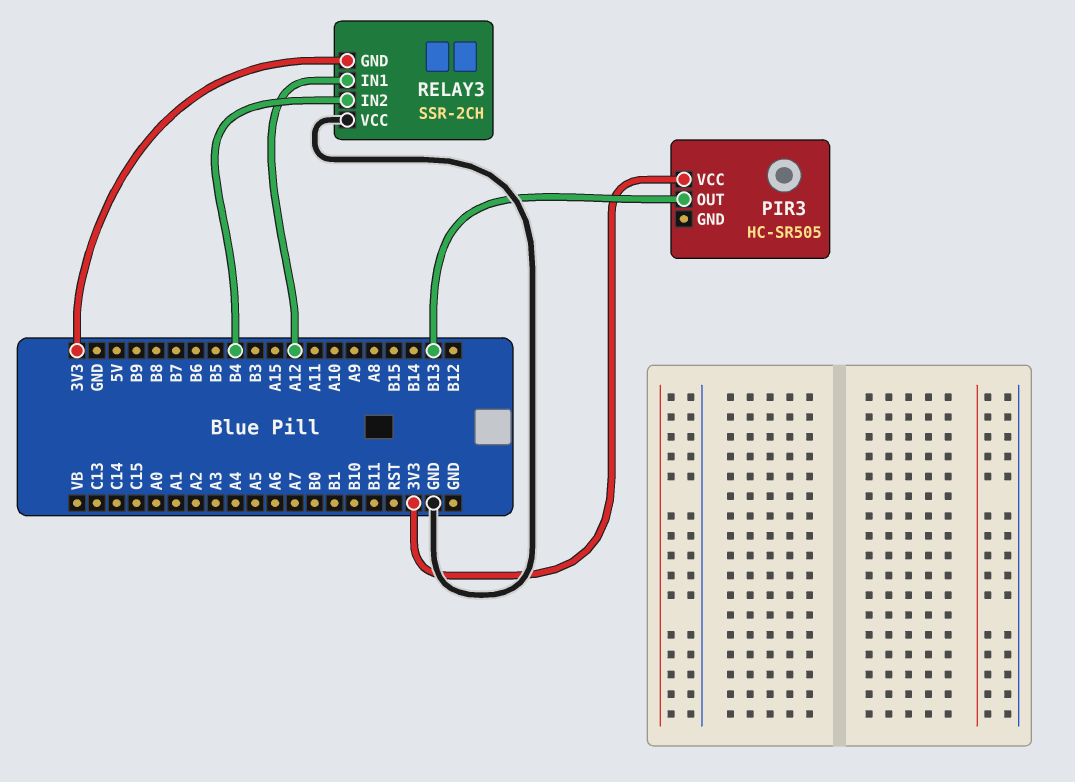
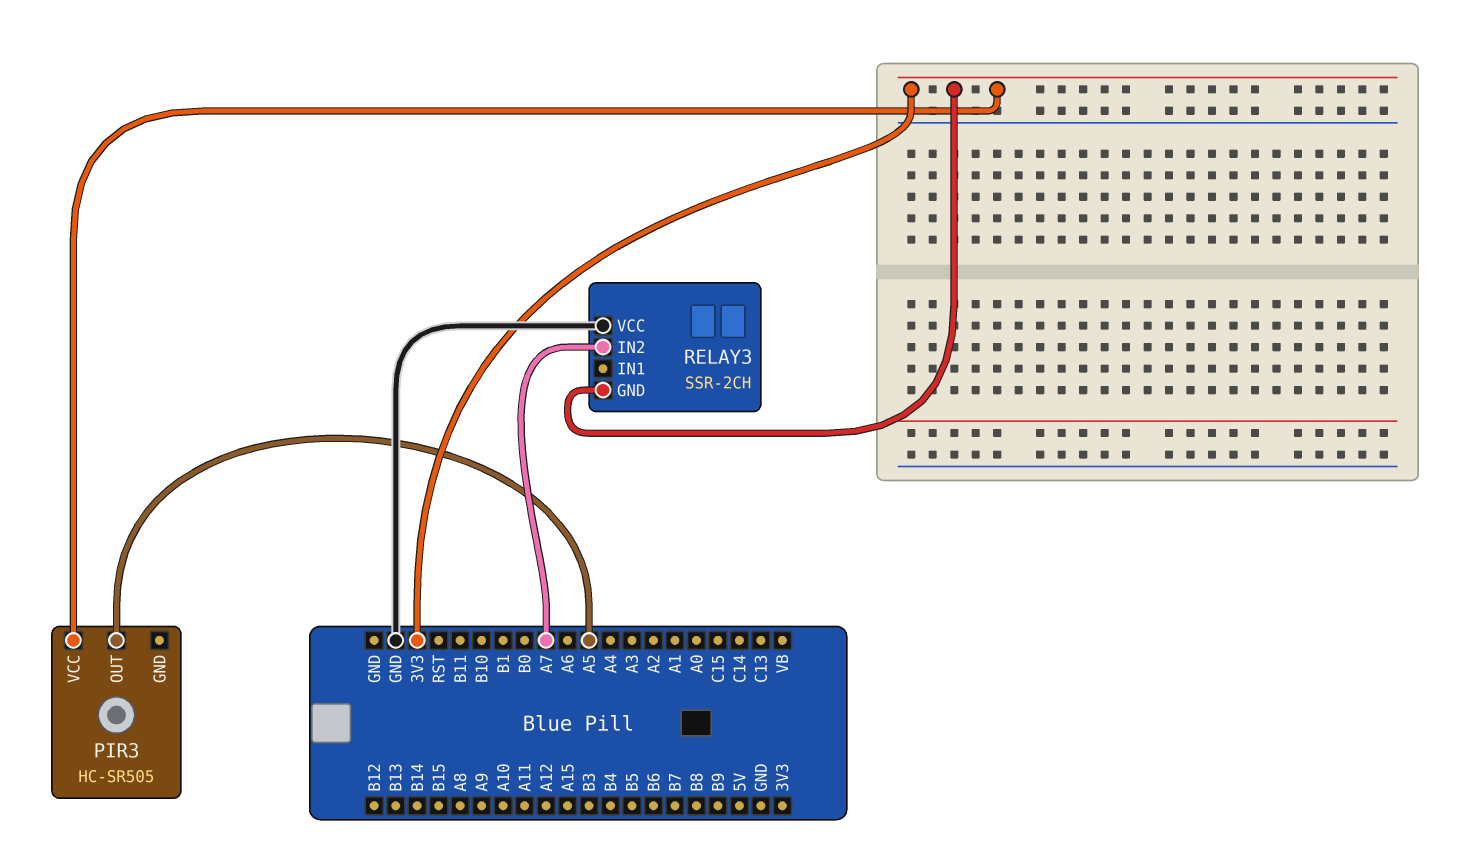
PIR3 pin OUT: B13 -> A5
RELAY3 pin IN1: A12 -> none
RELAY3 pin IN2: B4 -> A7

